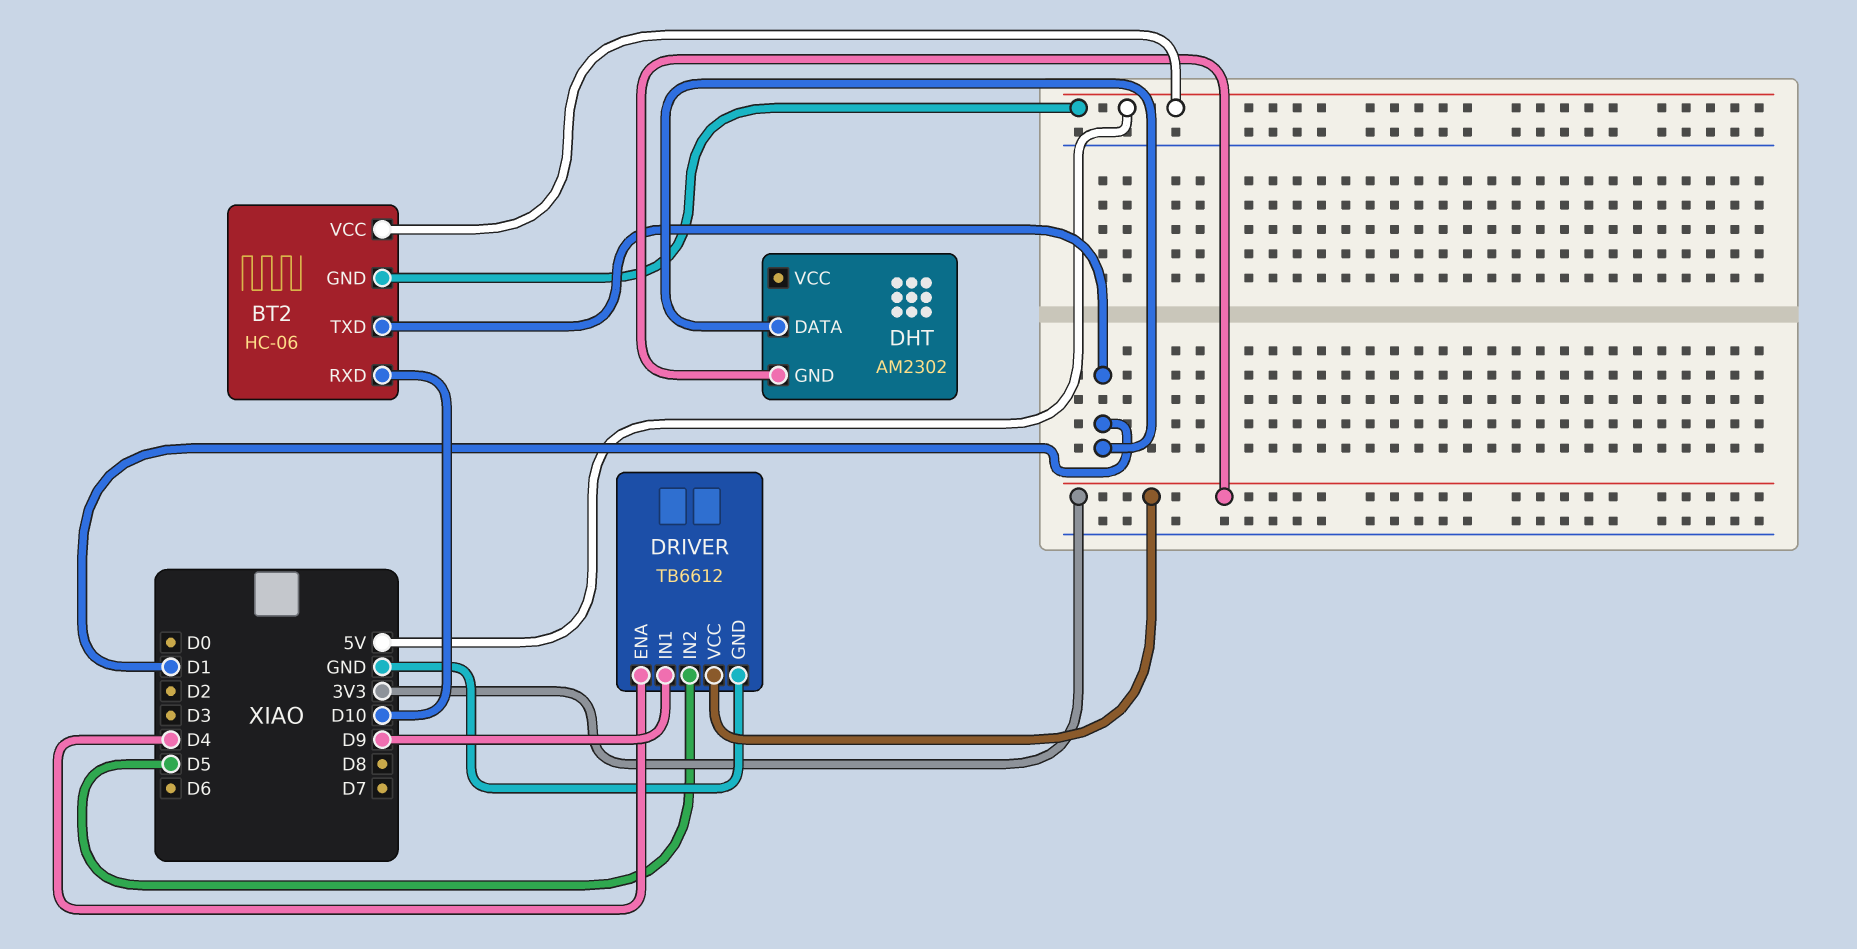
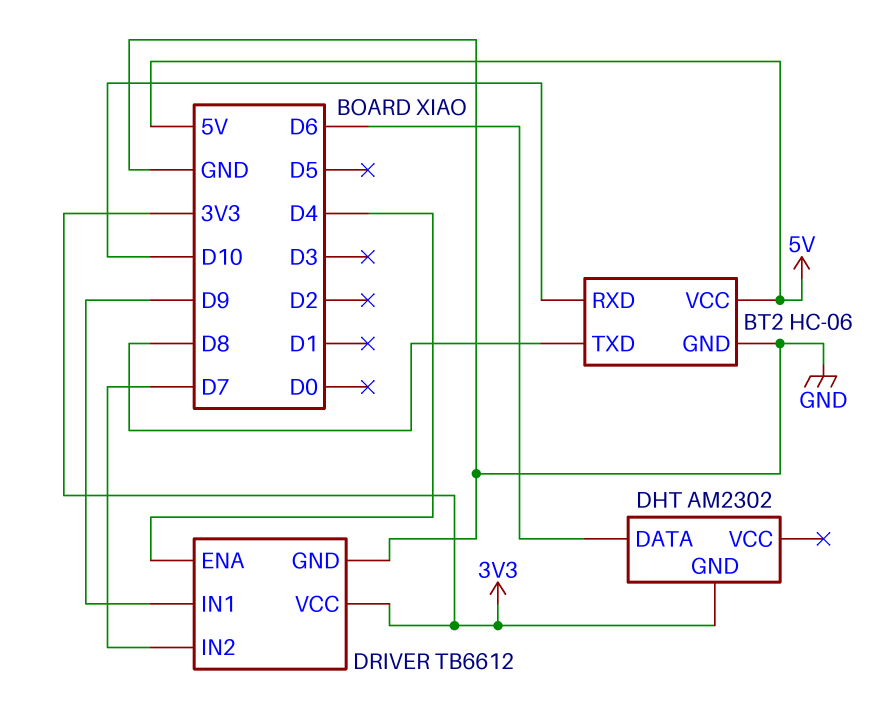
BT2 pin GND: 5V -> GND
BT2 pin TXD: D1 -> D8
DHT pin DATA: D1 -> D6
DRIVER pin IN2: D5 -> D7

